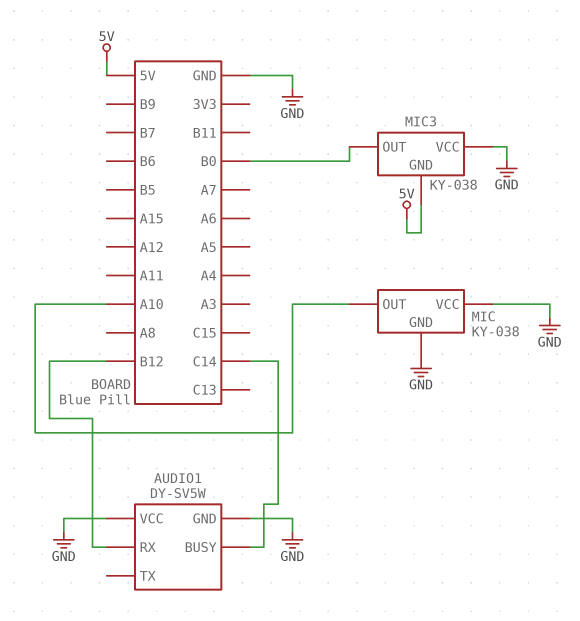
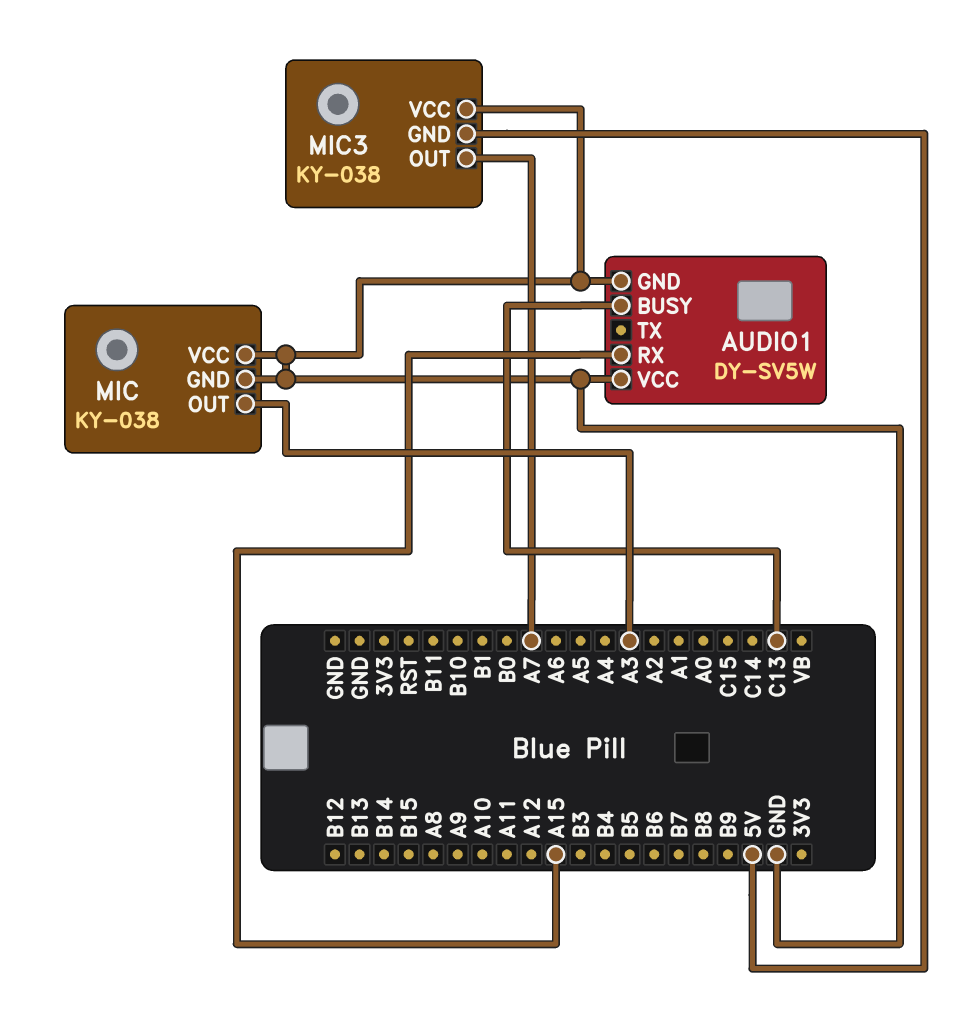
AUDIO1 pin BUSY: C14 -> C13
AUDIO1 pin RX: B12 -> A15
MIC pin OUT: A10 -> A3
MIC3 pin OUT: B0 -> A7

